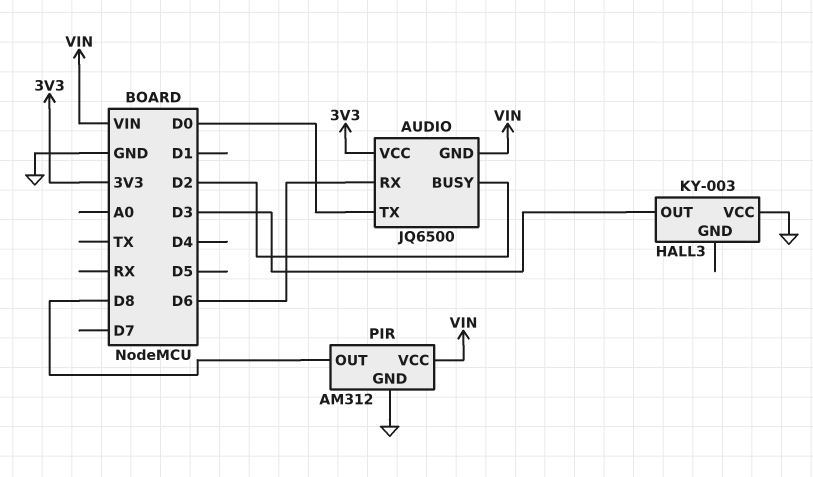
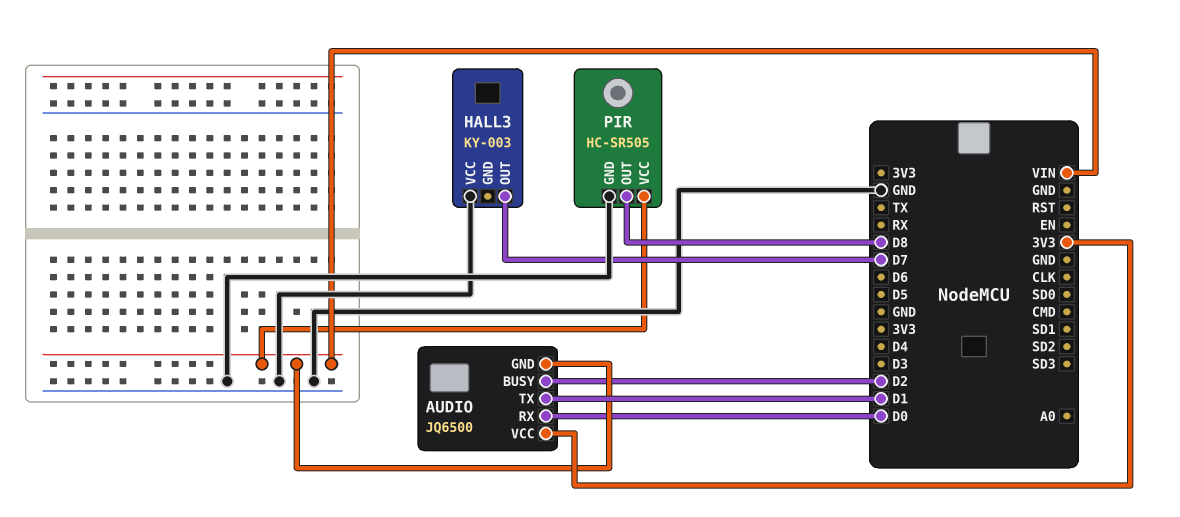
AUDIO pin RX: D6 -> D0
AUDIO pin TX: D0 -> D1
HALL3 pin OUT: D3 -> D7
PIR: AM312 -> HC-SR505

